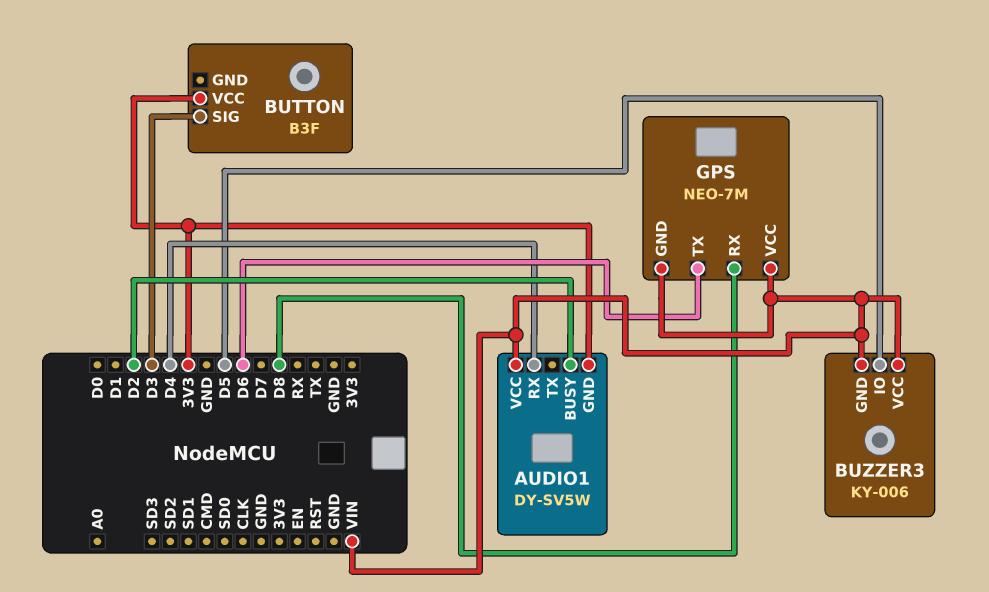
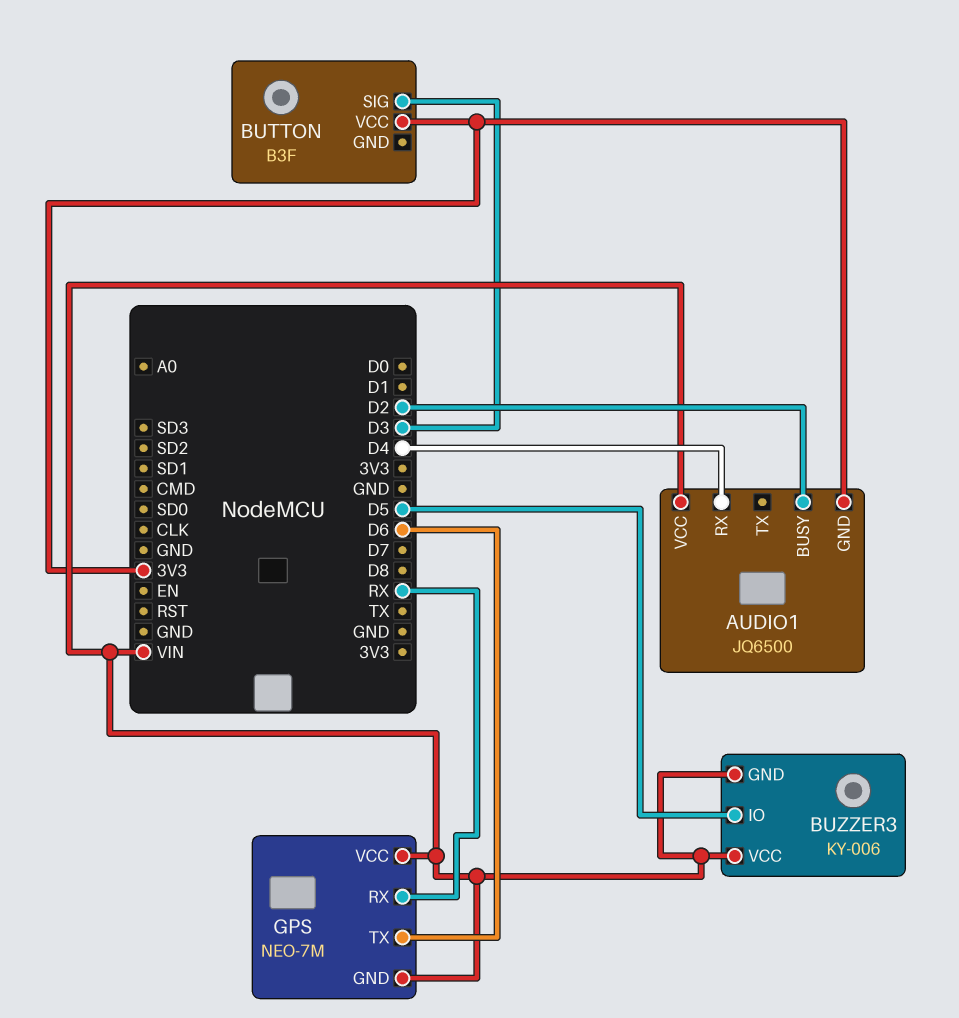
AUDIO1: DY-SV5W -> JQ6500
GPS pin RX: D8 -> RX

